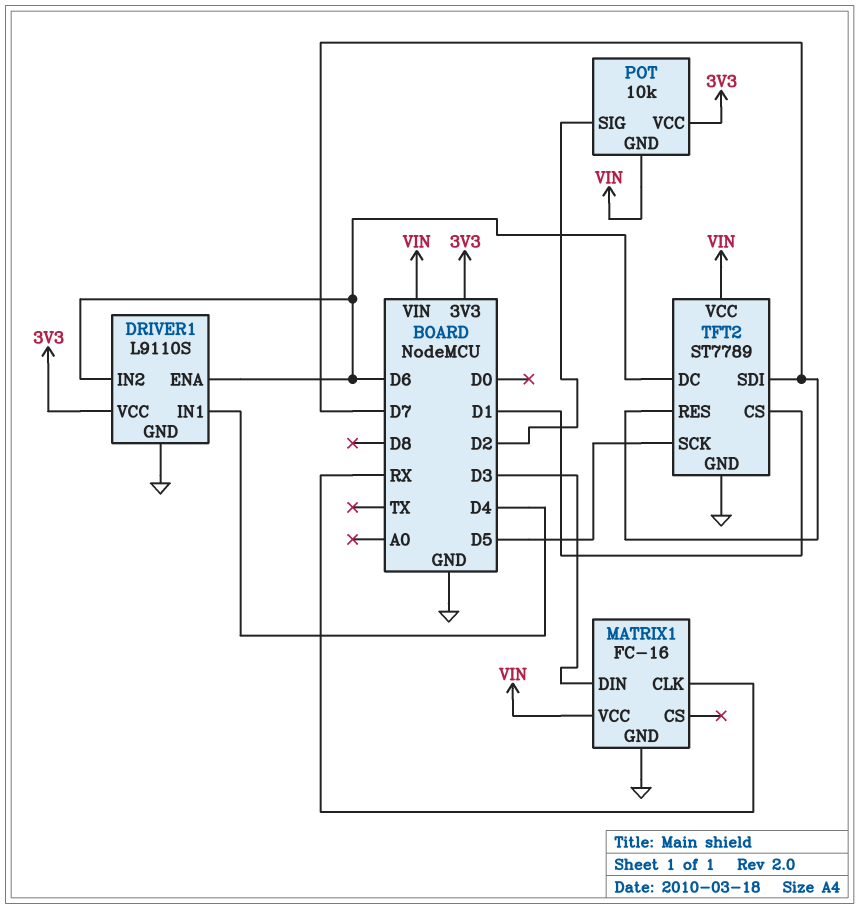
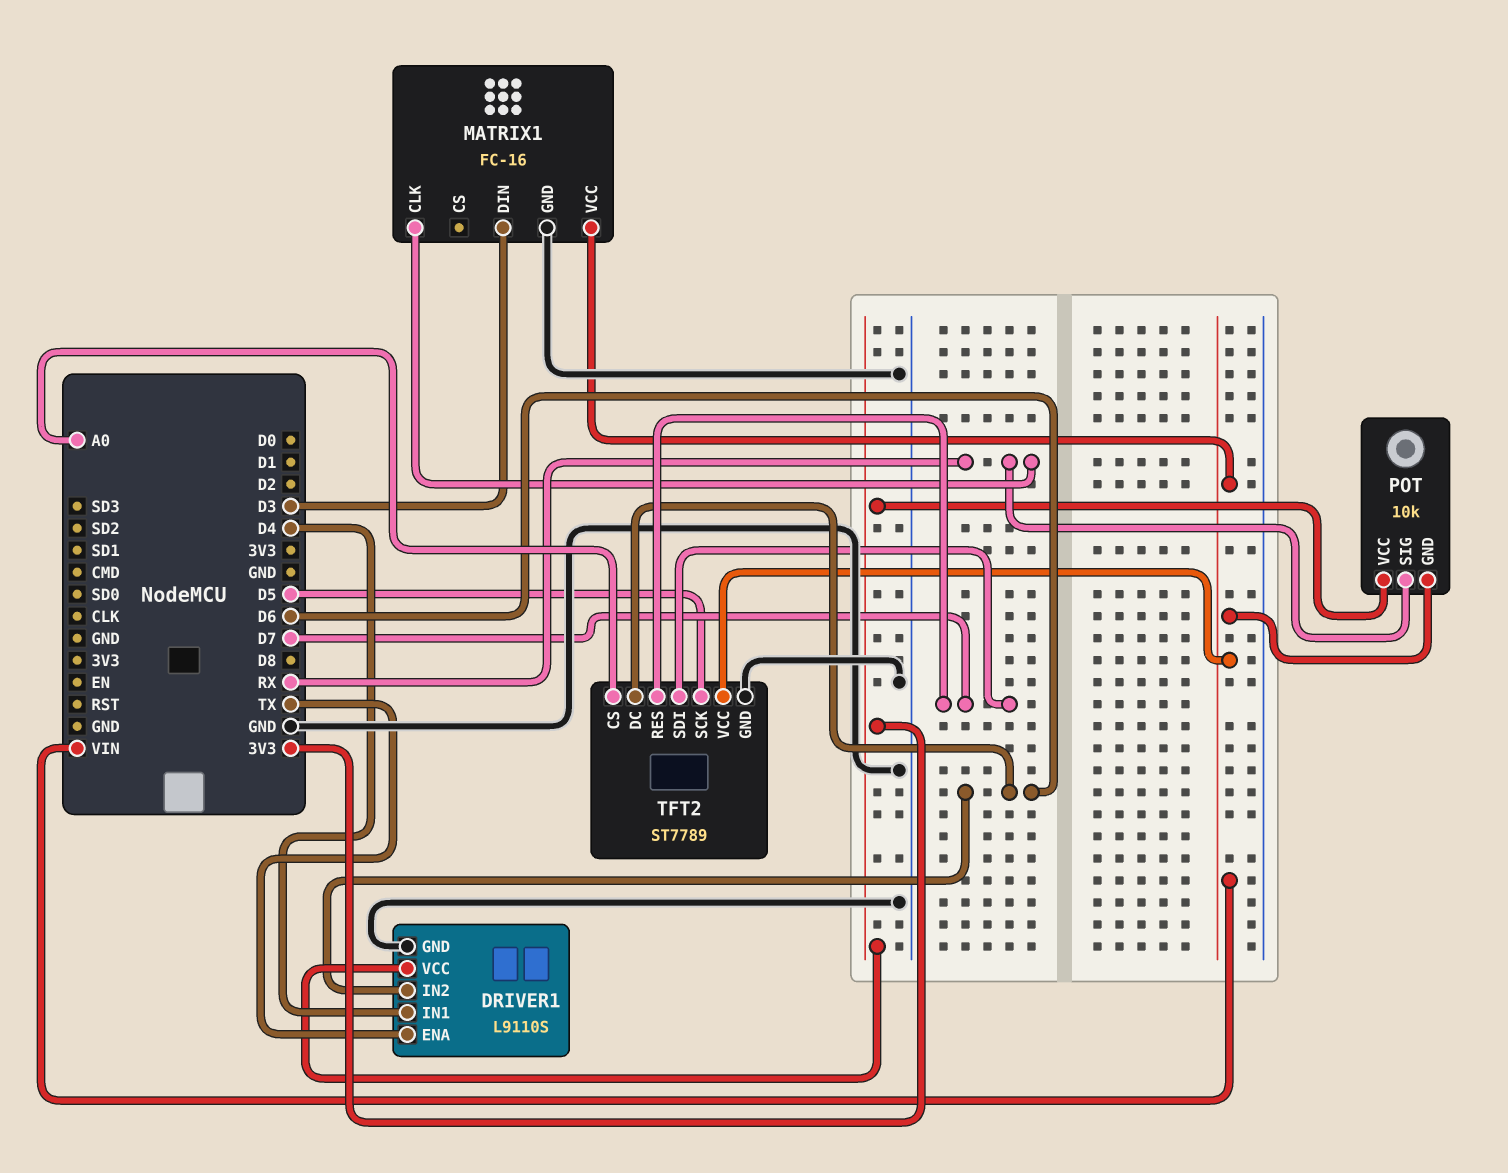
DRIVER1 pin ENA: D6 -> TX
POT pin SIG: D2 -> RX
TFT2 pin CS: D1 -> A0

